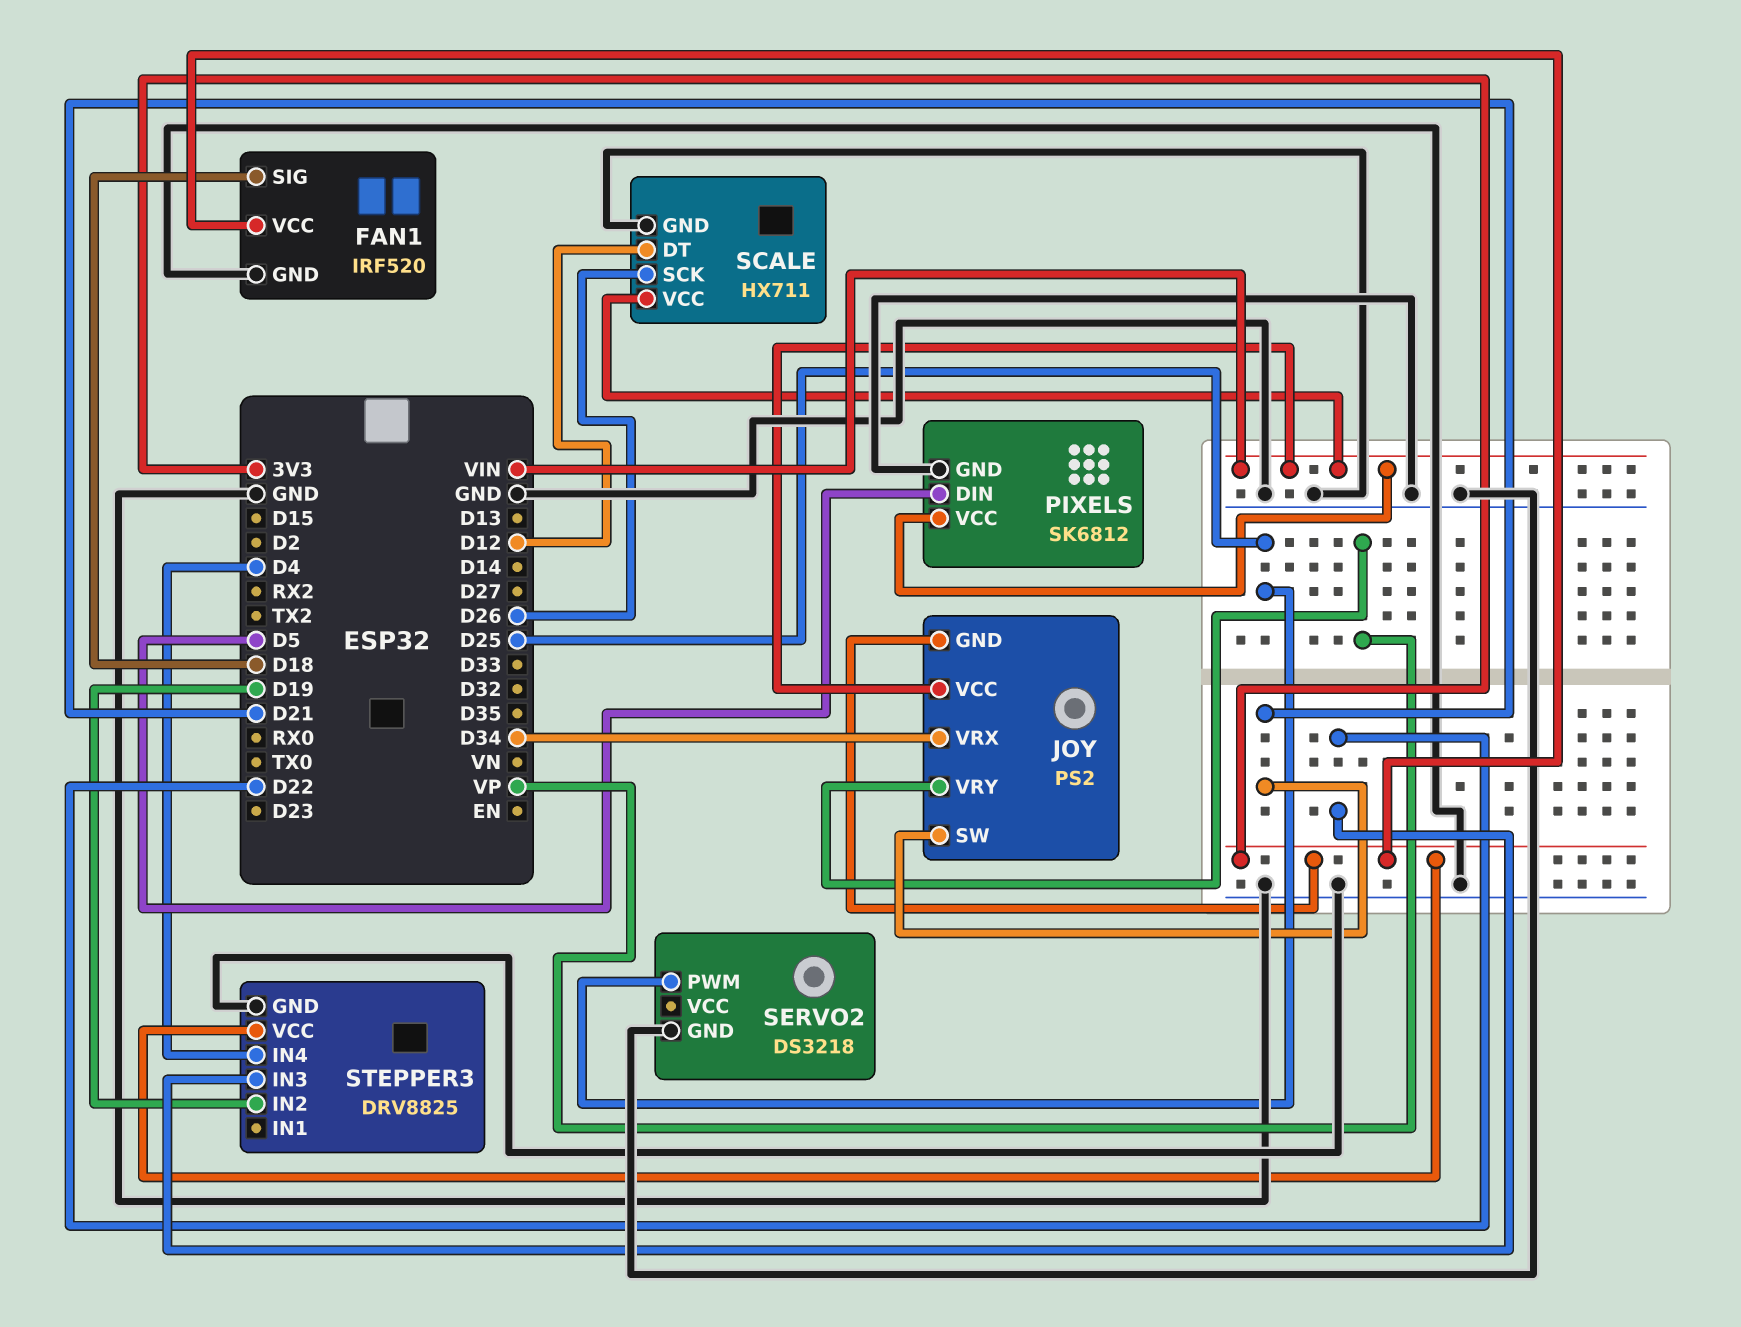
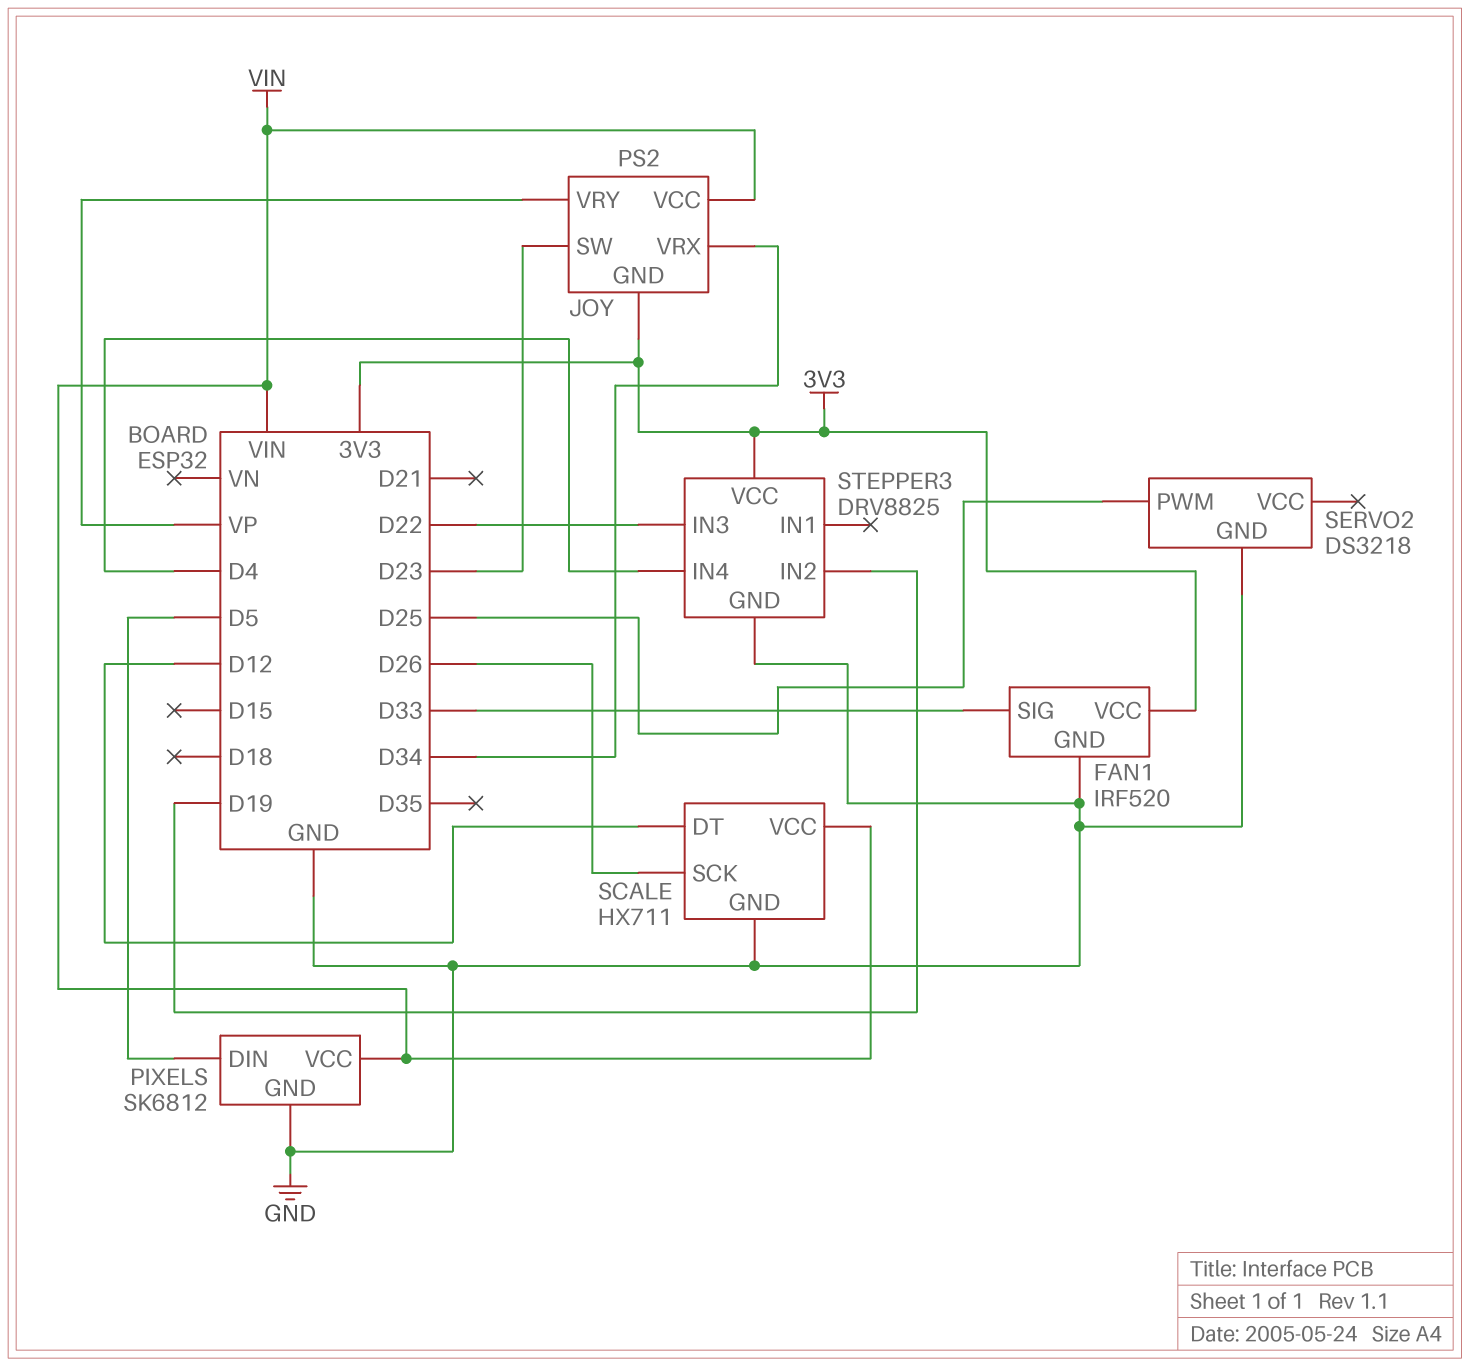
FAN1 pin SIG: D18 -> D33
JOY pin SW: D21 -> D23

